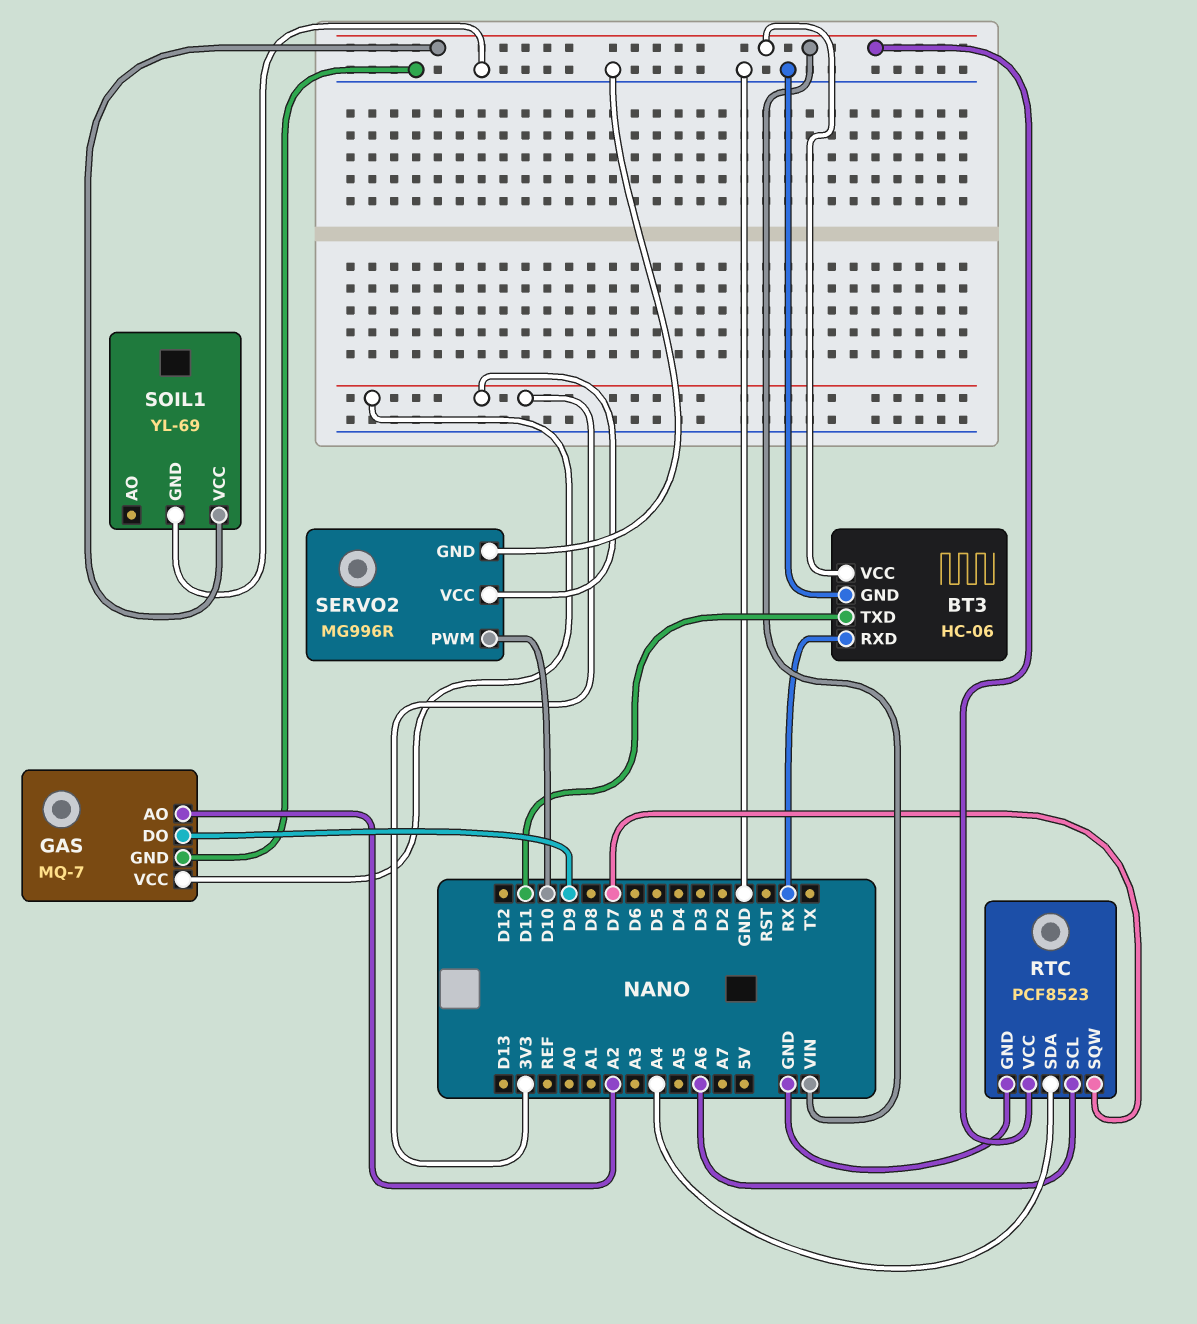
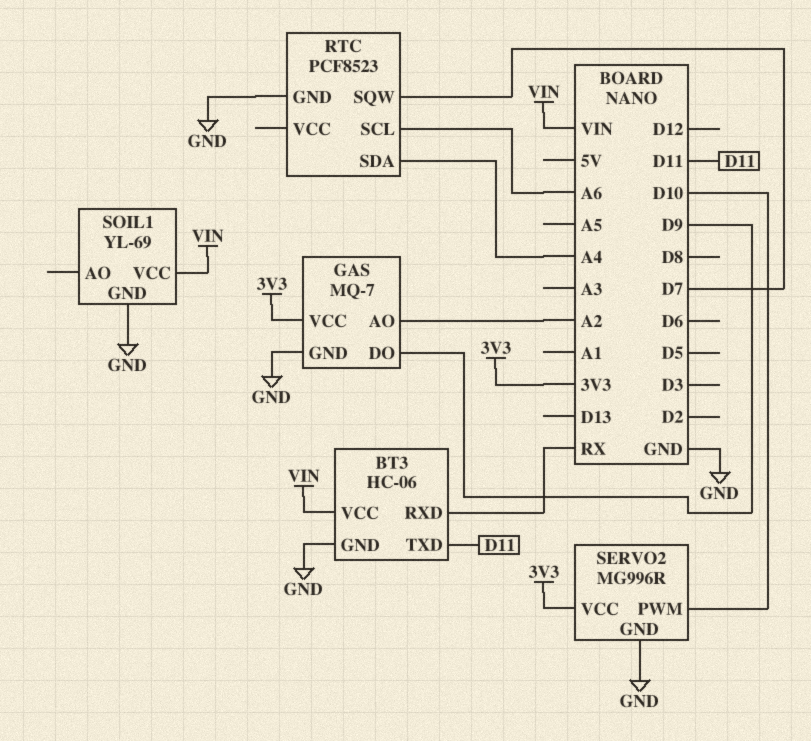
RTC pin VCC: VIN -> none

